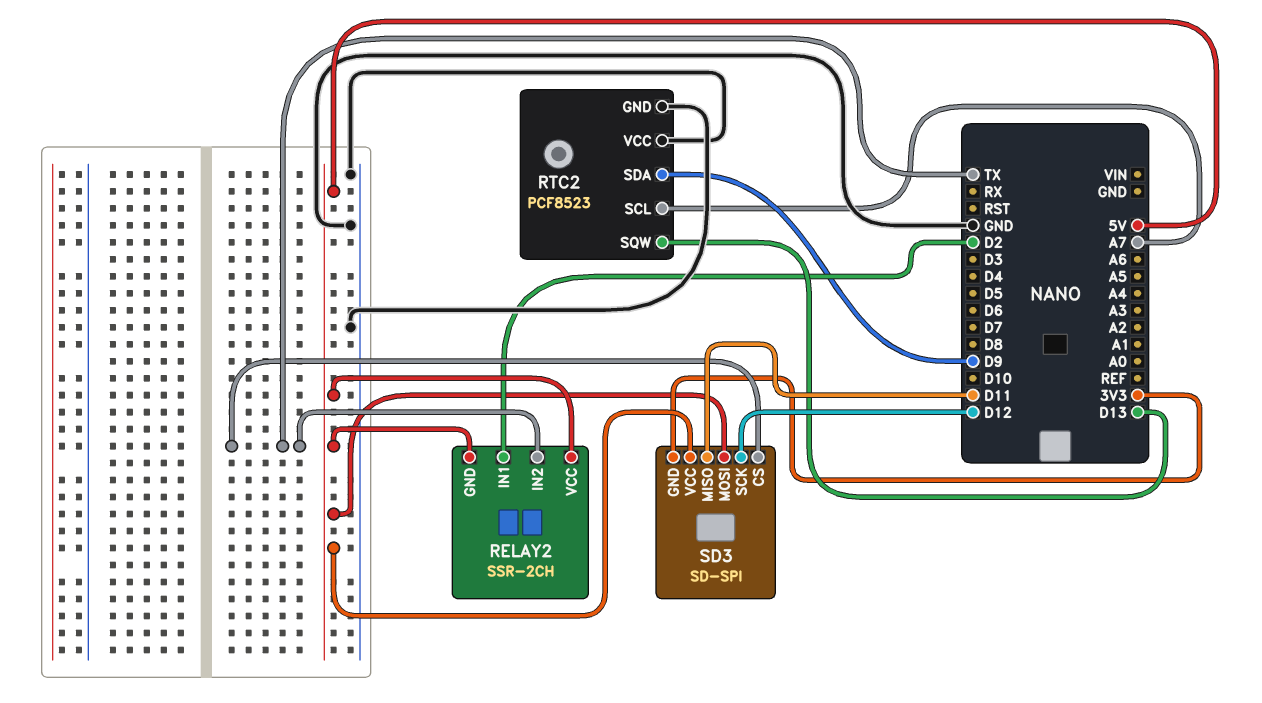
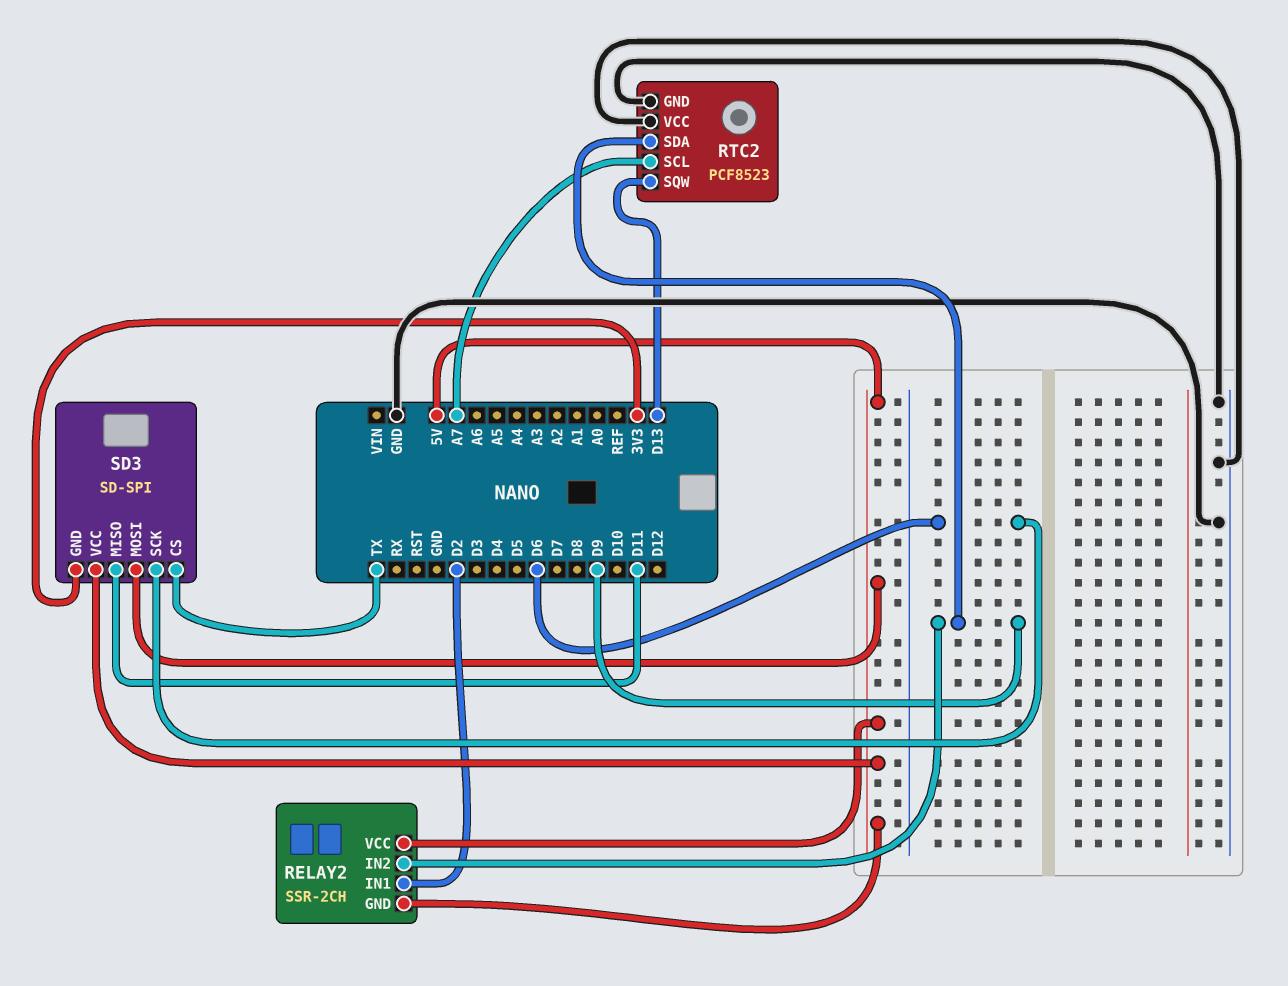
RELAY2 pin IN2: TX -> D9
SD3 pin SCK: D12 -> D6

